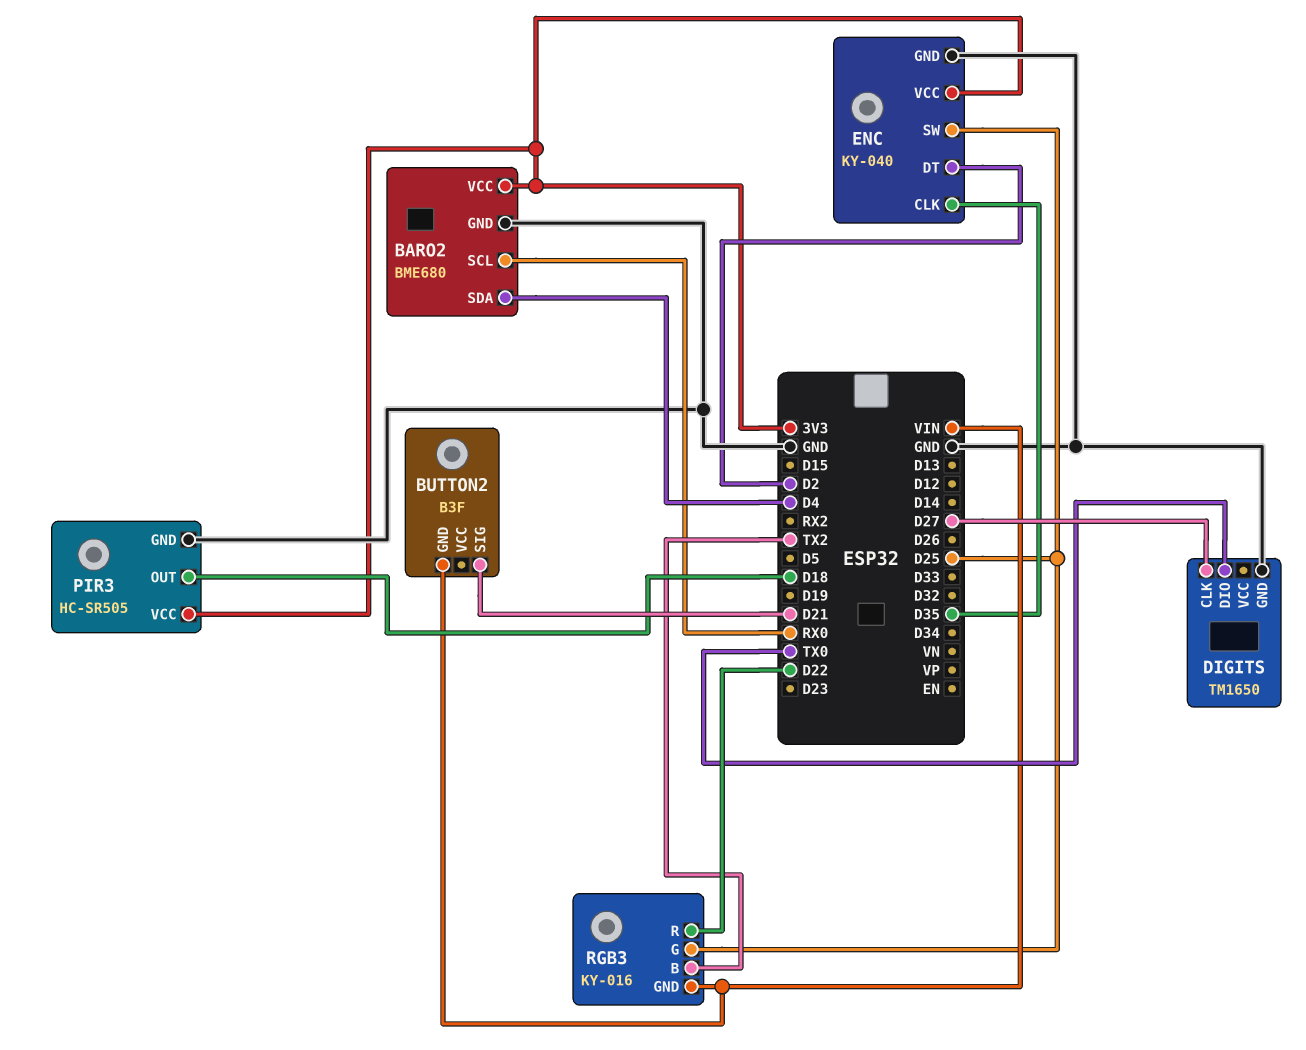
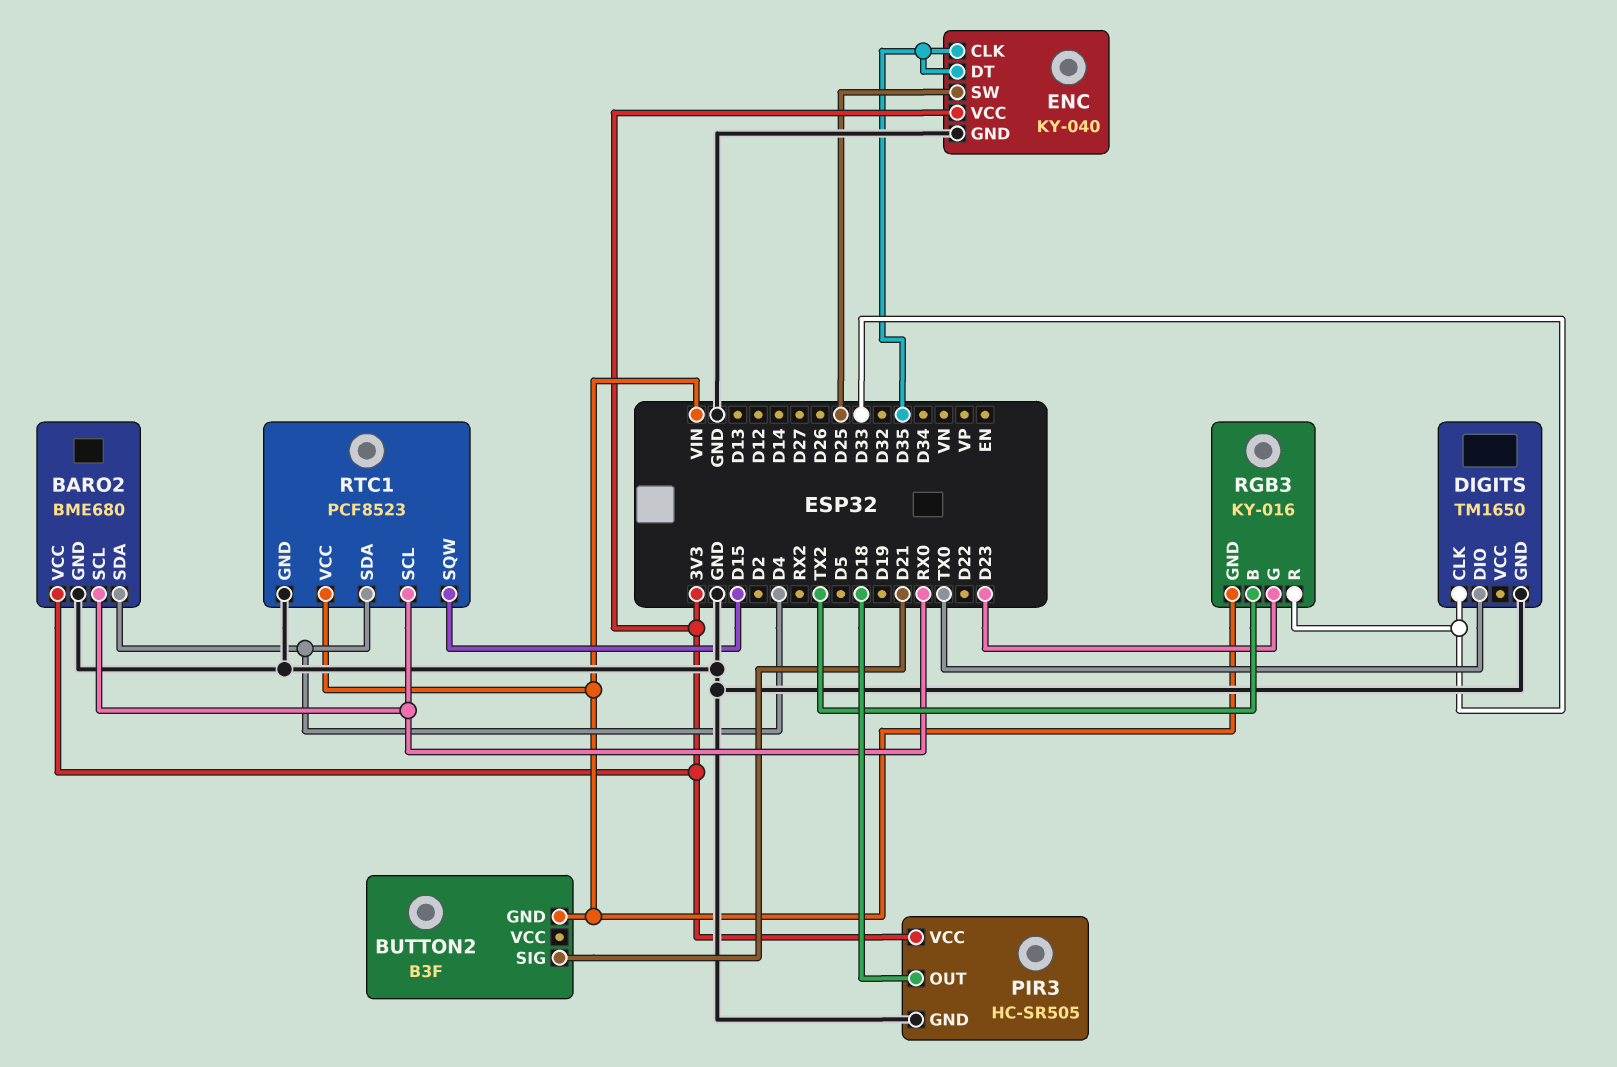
DIGITS pin CLK: D27 -> D33
ENC pin DT: D2 -> D35
RGB3 pin G: D25 -> D23
RGB3 pin R: D22 -> D33
RTC1: none -> PCF8523
RTC1 pin GND: none -> GND
RTC1 pin SCL: none -> RX0
RTC1 pin SDA: none -> D4
RTC1 pin SQW: none -> D15
RTC1 pin VCC: none -> VIN

